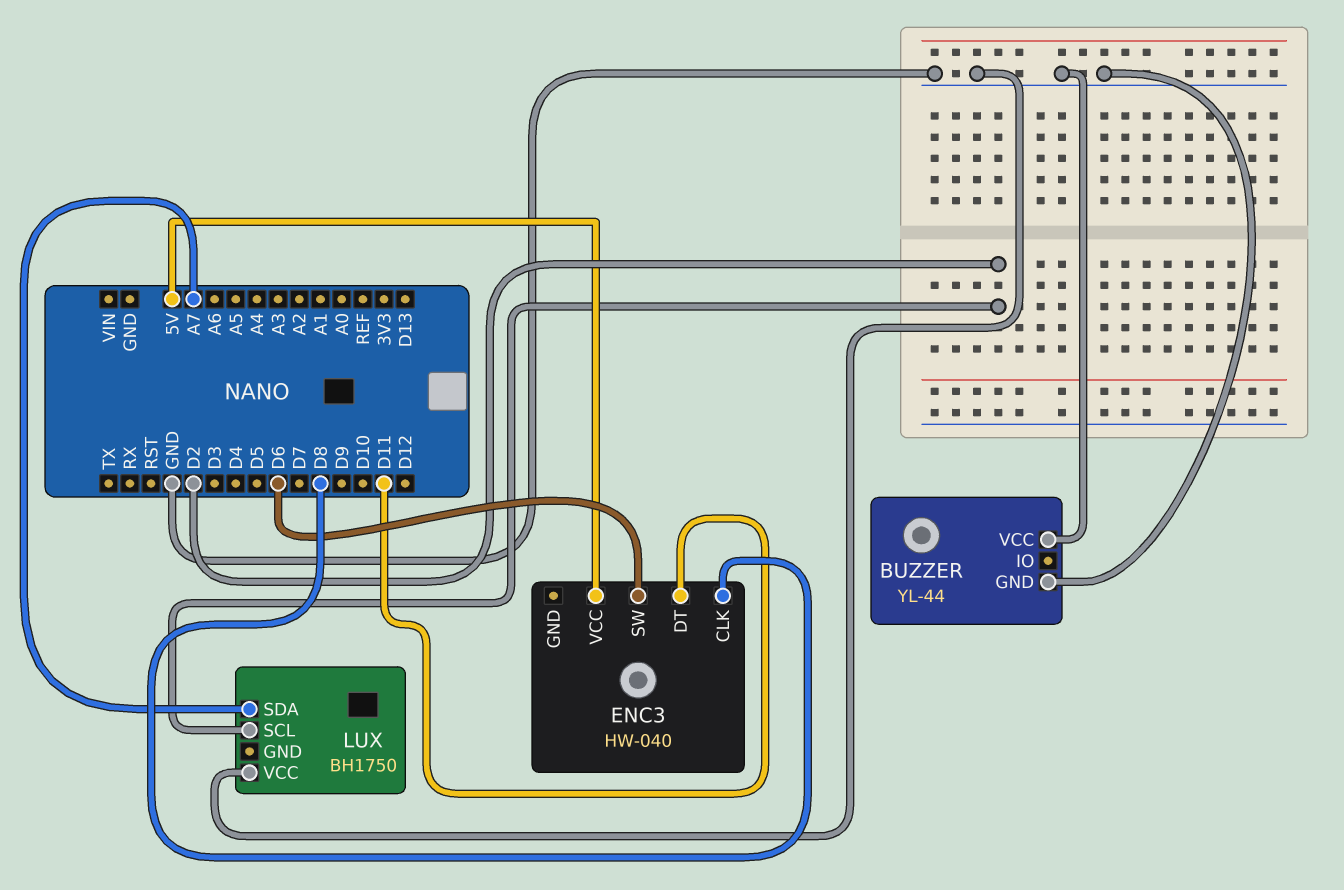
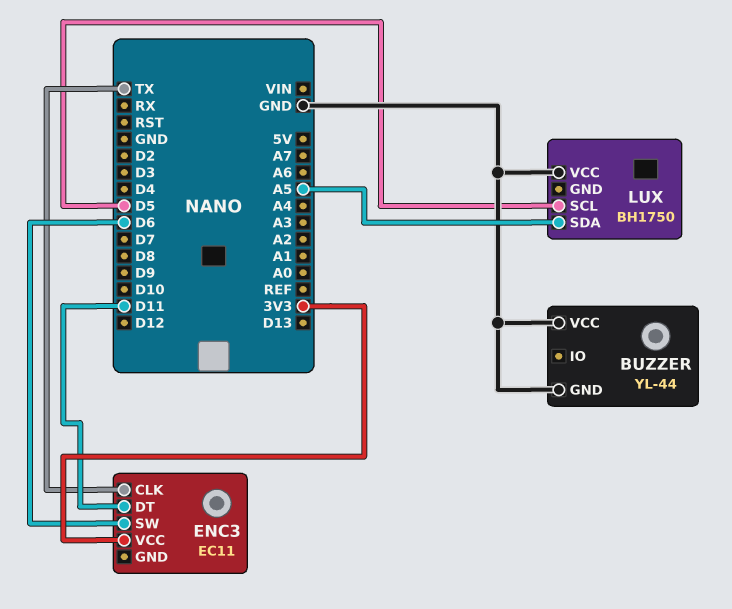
ENC3: HW-040 -> EC11
ENC3 pin CLK: D8 -> TX
ENC3 pin VCC: 5V -> 3V3
LUX pin SCL: D2 -> D5
LUX pin SDA: A7 -> A5

